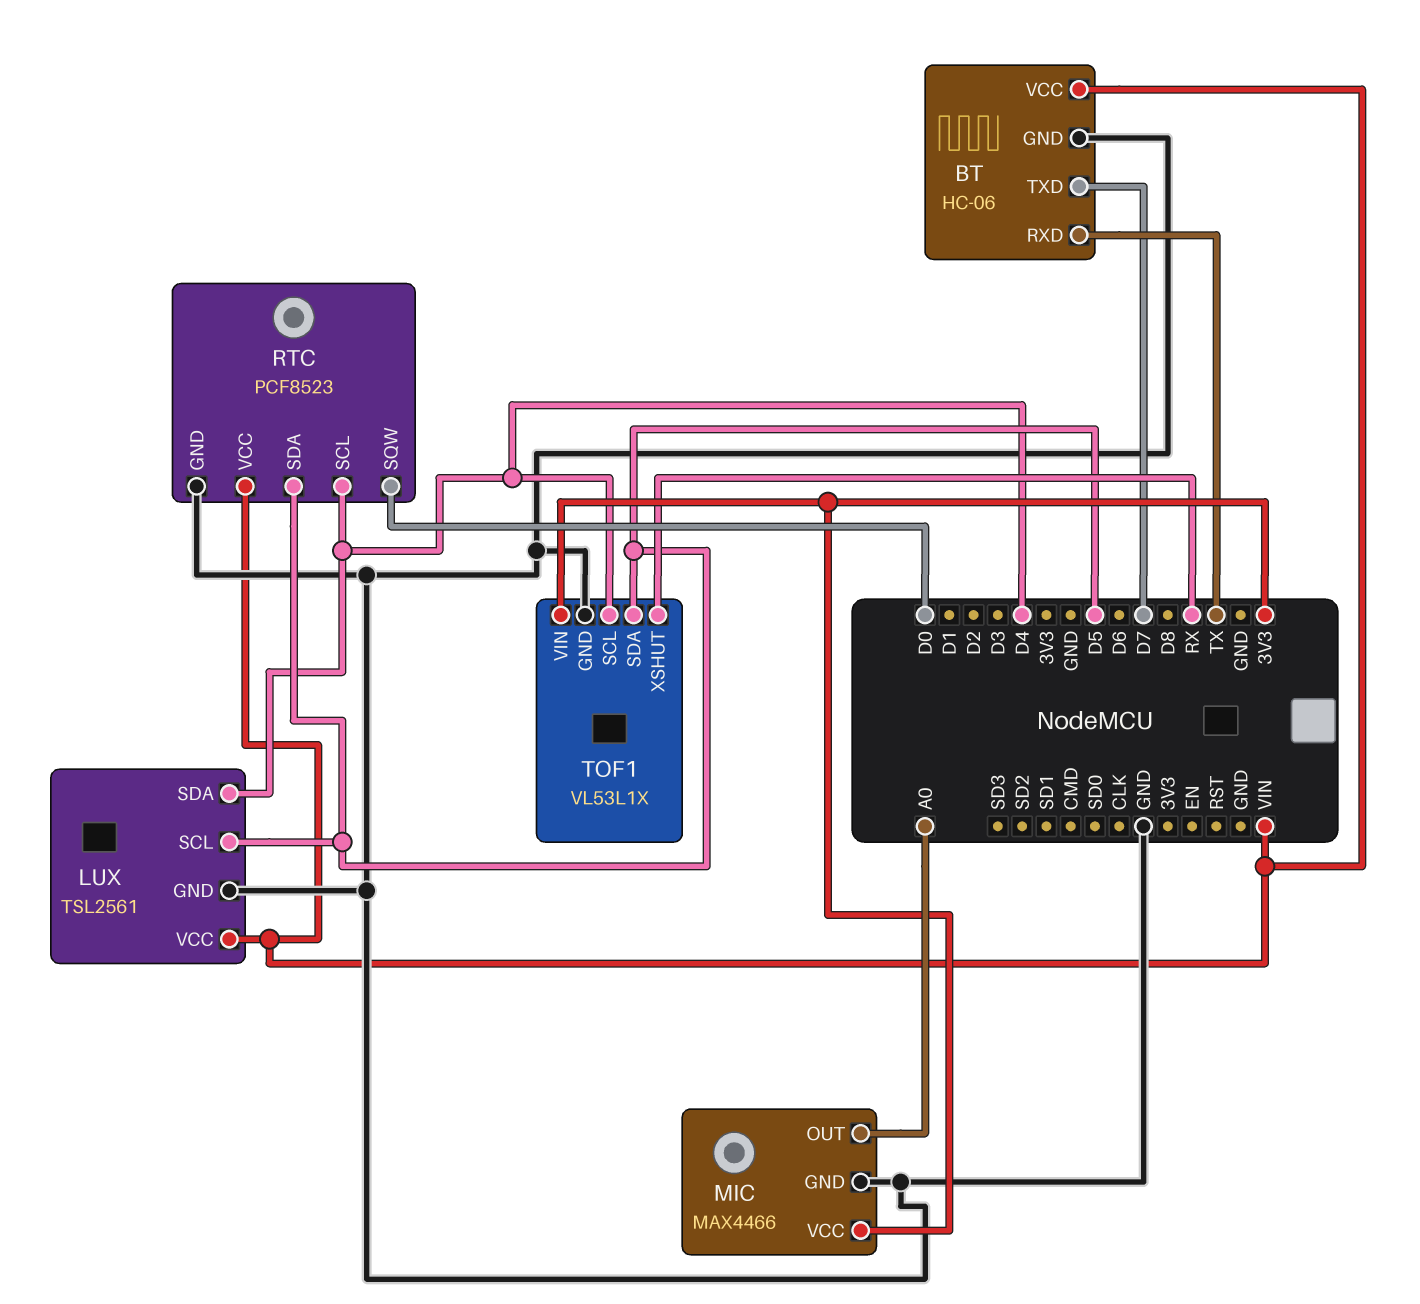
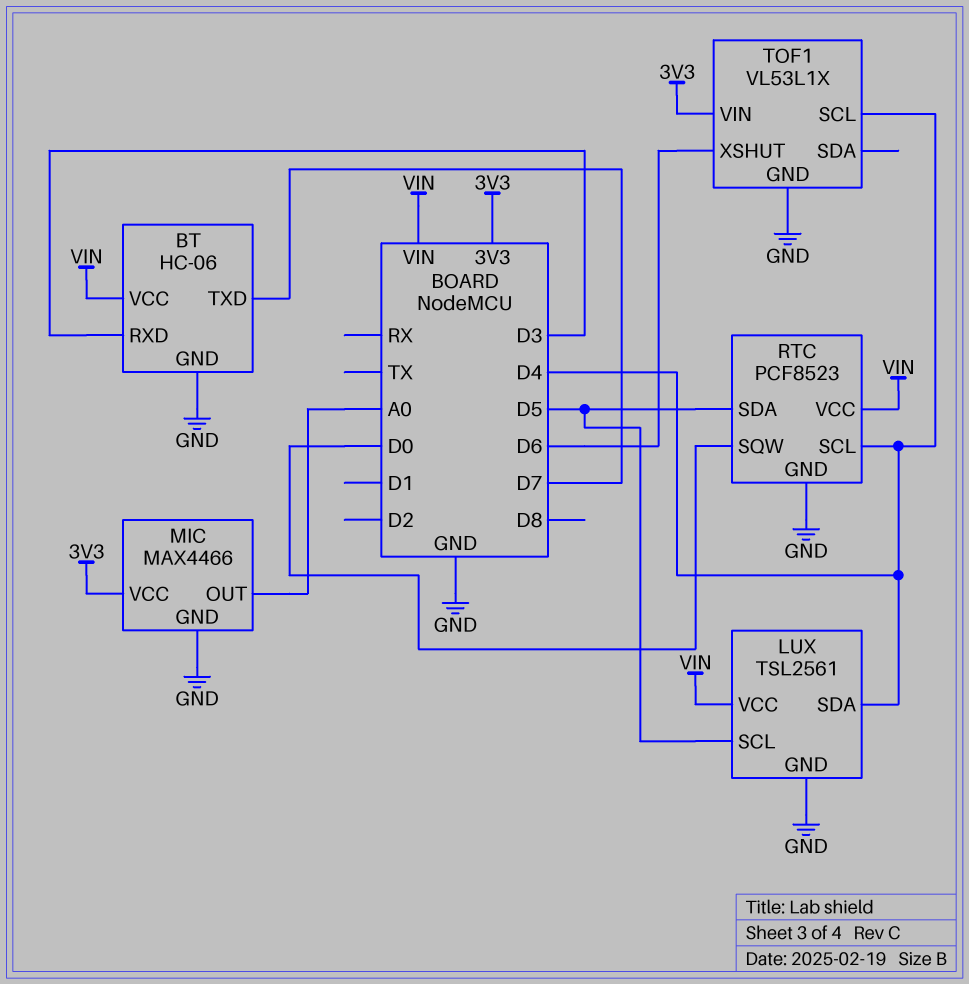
BT pin RXD: TX -> D3
TOF1 pin SDA: D5 -> none
TOF1 pin XSHUT: RX -> D6

